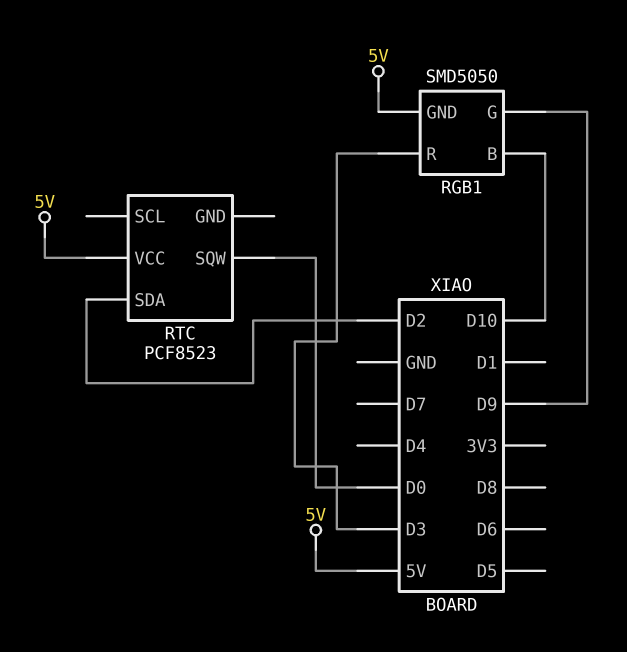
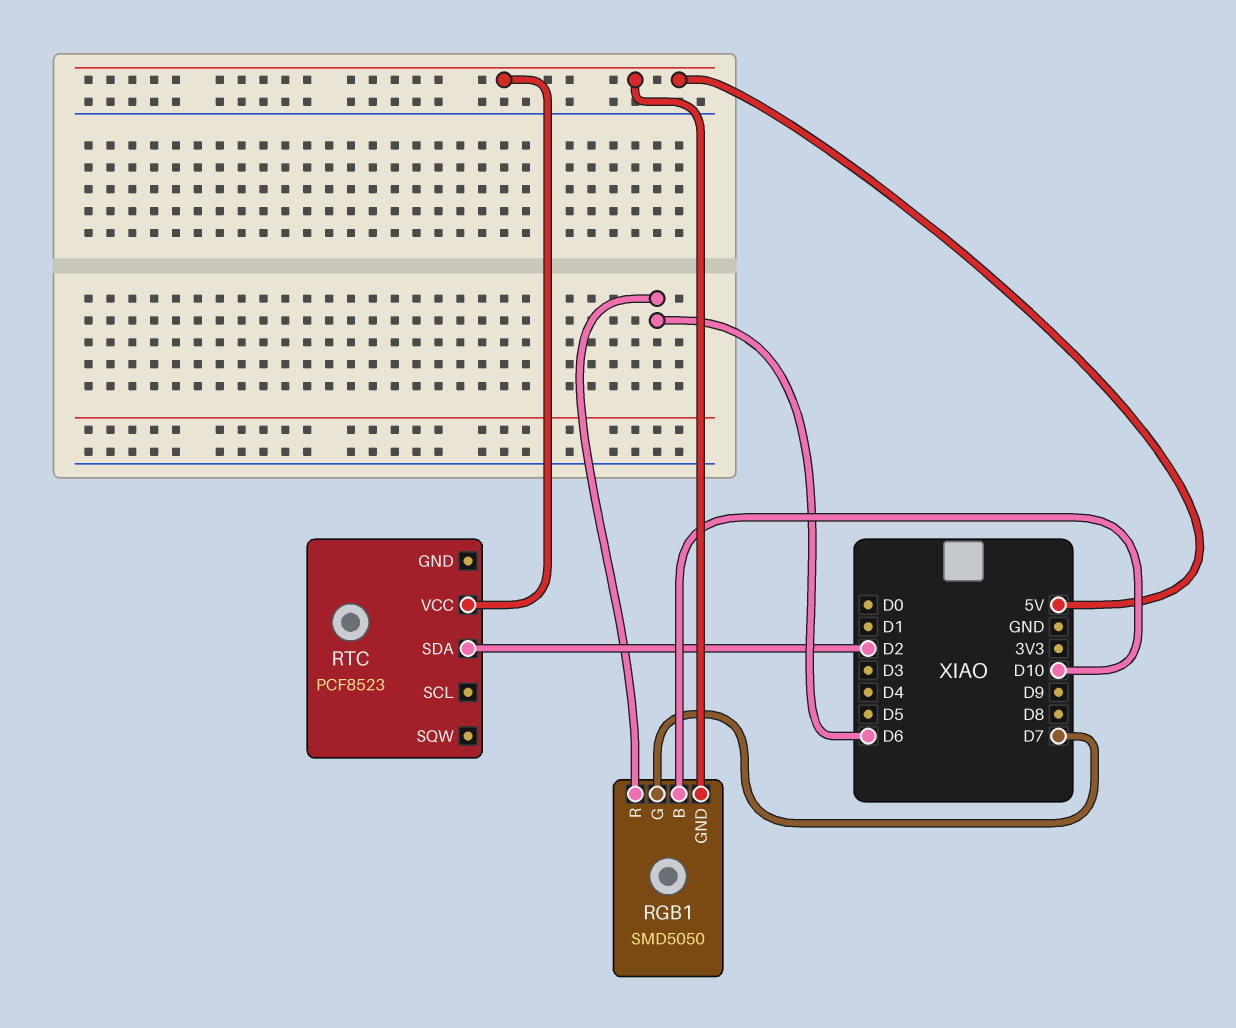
RGB1 pin G: D9 -> D7
RGB1 pin R: D3 -> D6
RTC pin SQW: D0 -> none

